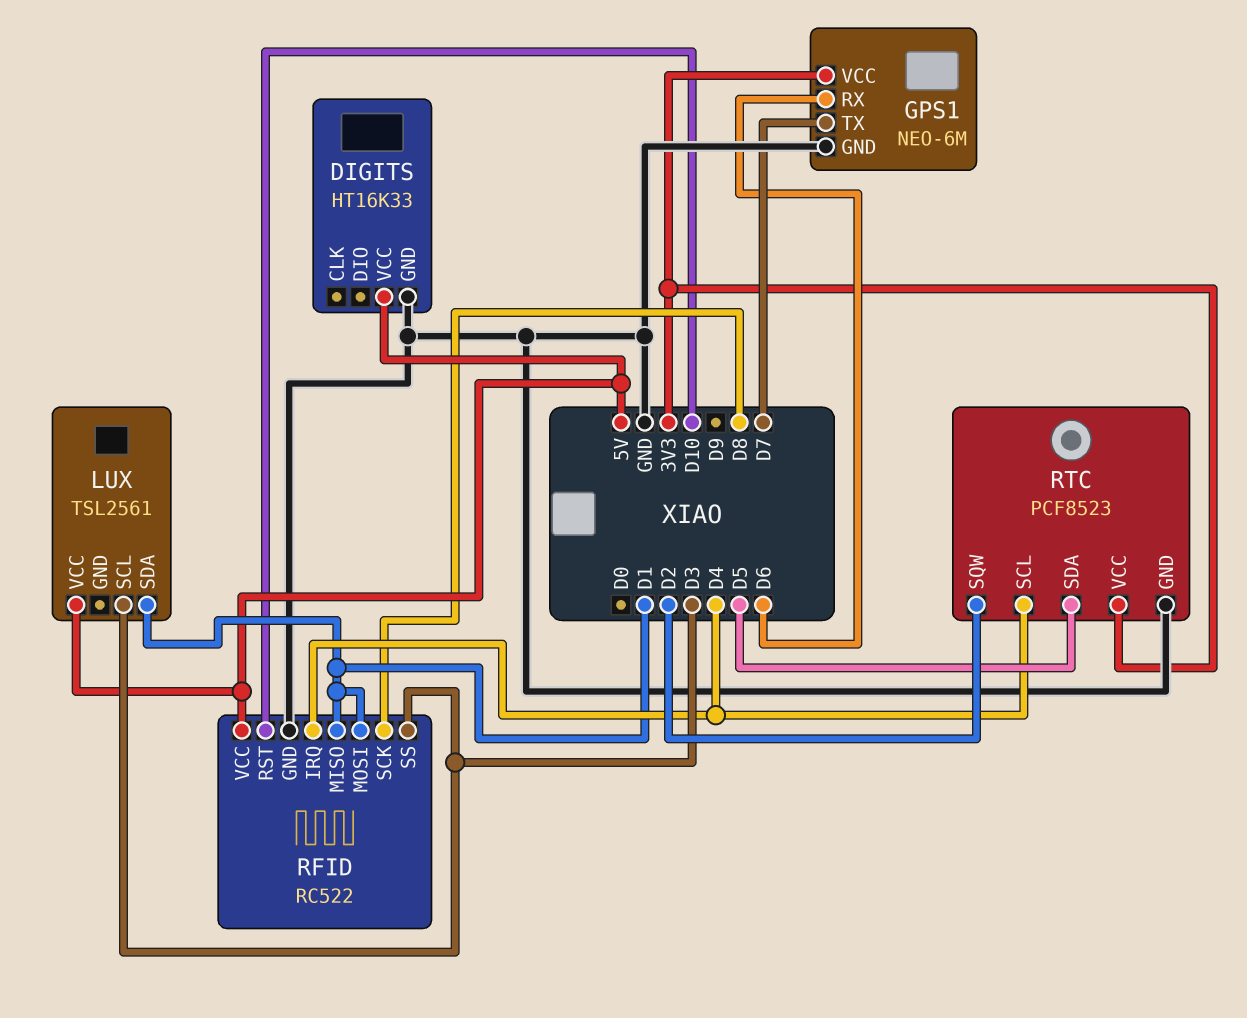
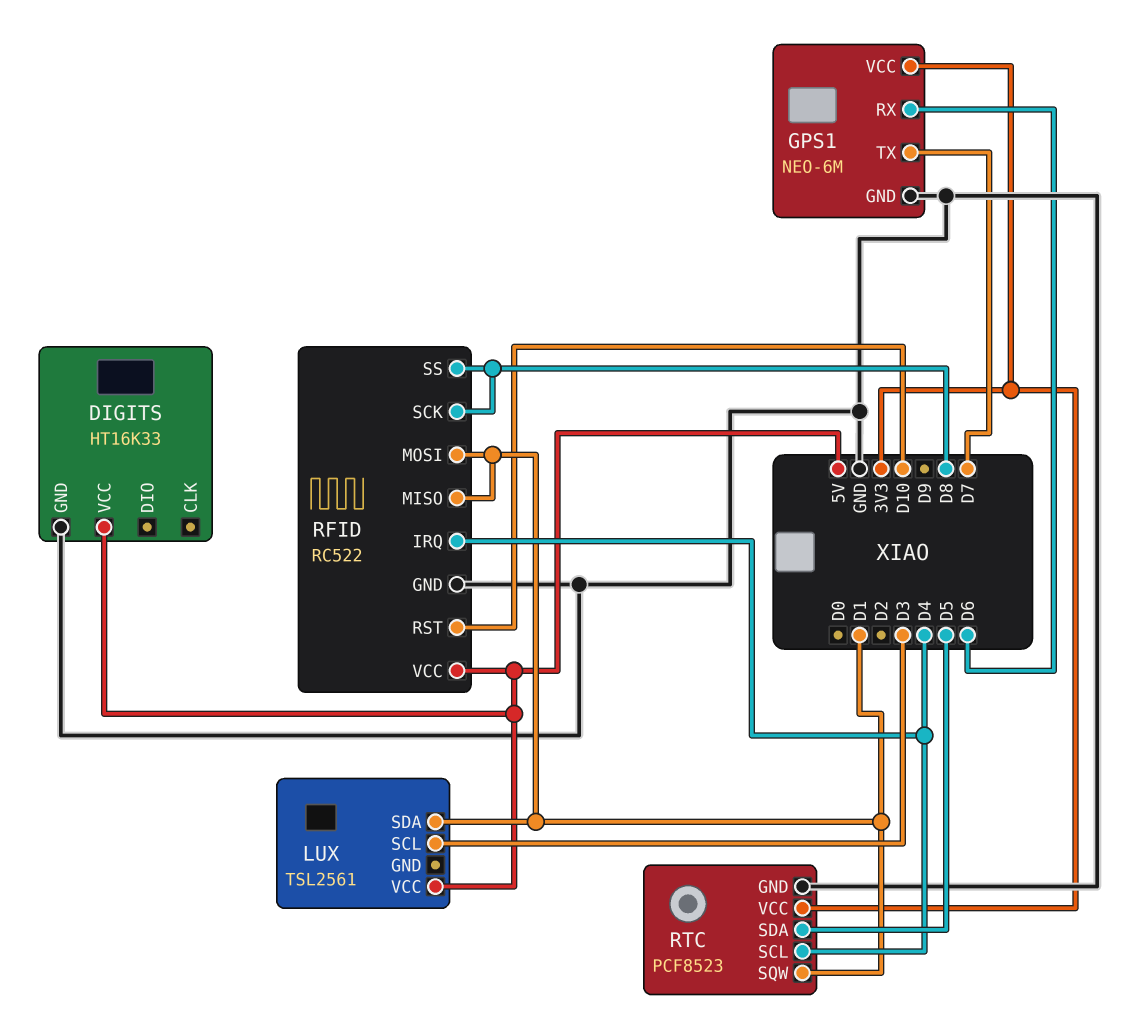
RFID pin SS: D3 -> D8
RTC pin SQW: D2 -> D1

